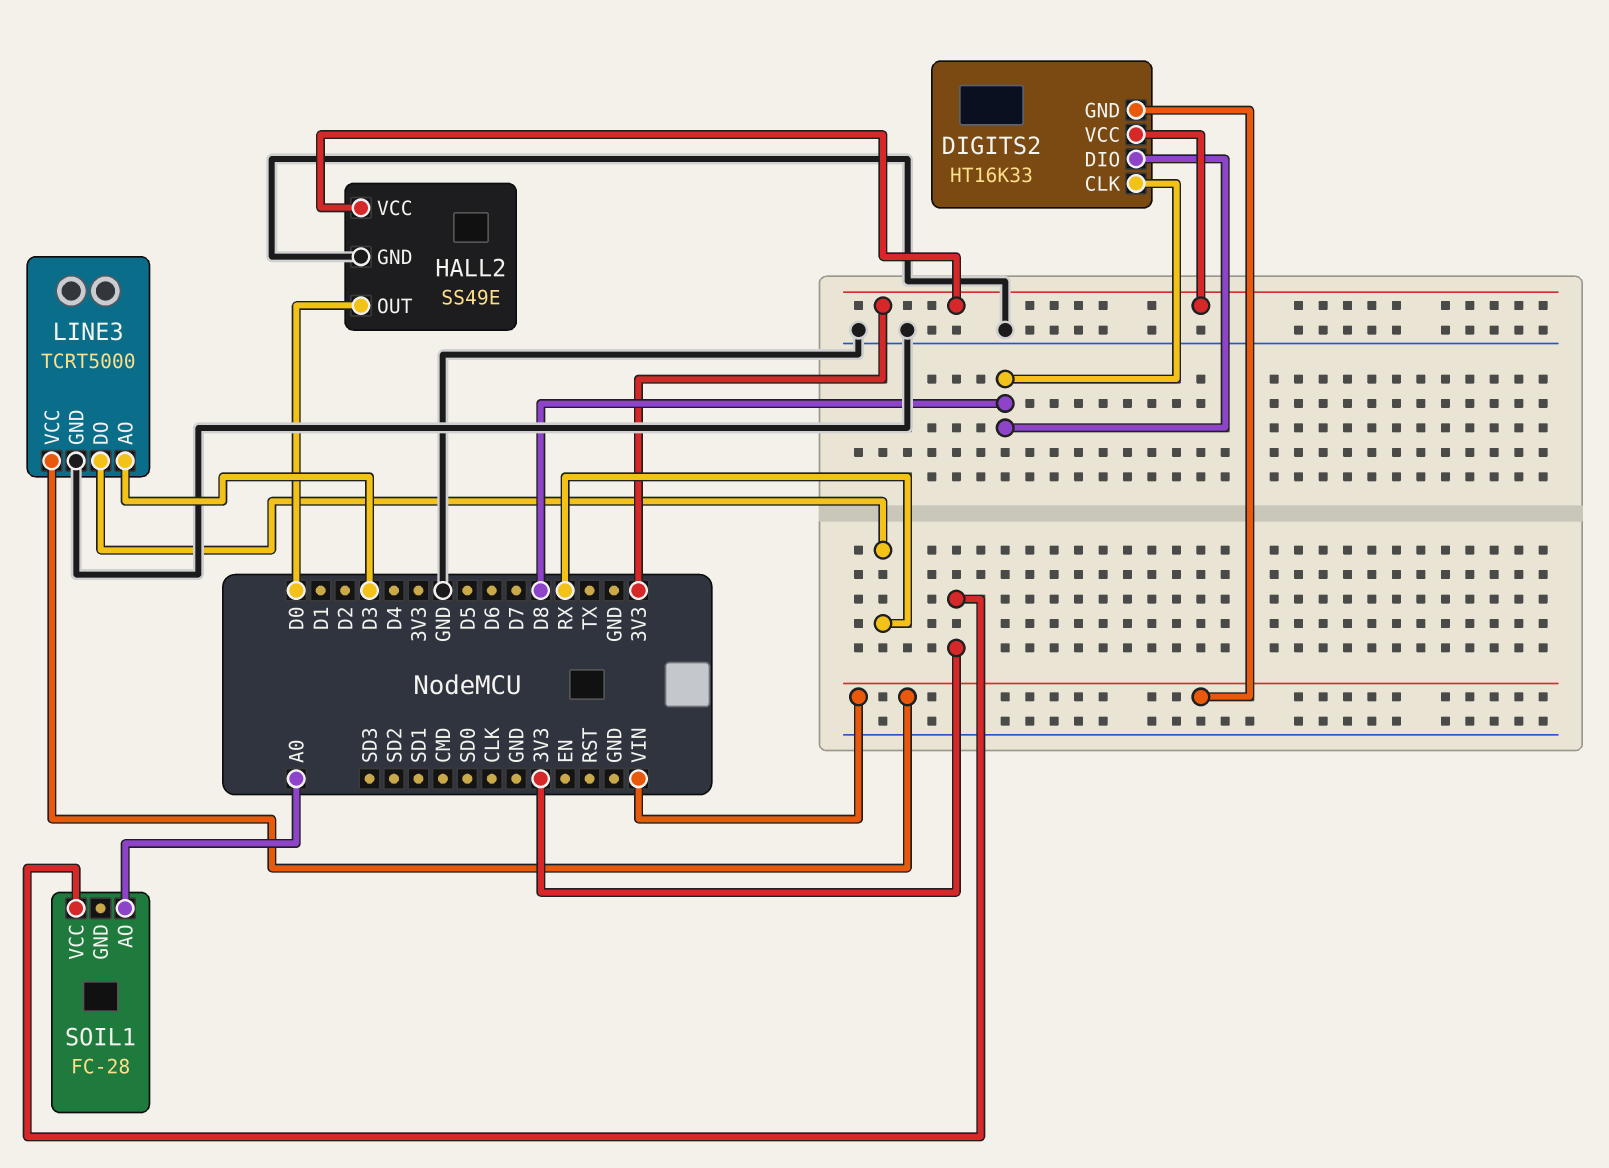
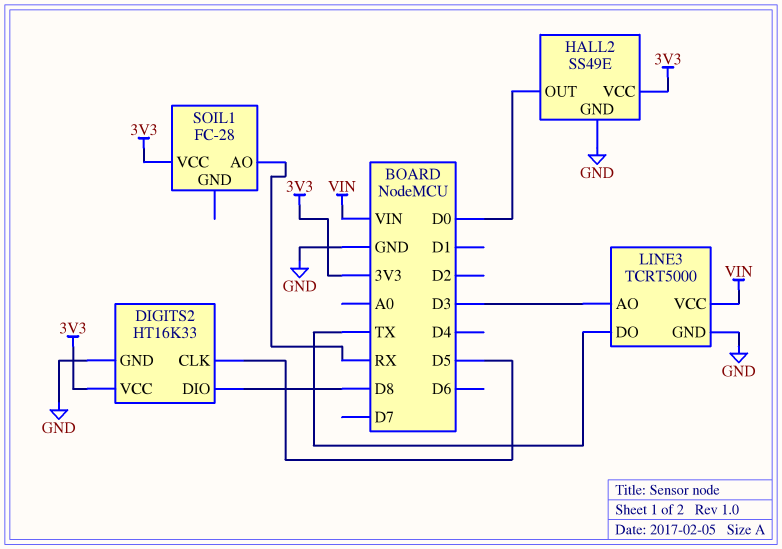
DIGITS2 pin CLK: D8 -> D5
DIGITS2 pin GND: VIN -> GND
LINE3 pin DO: RX -> TX
SOIL1 pin AO: A0 -> RX

